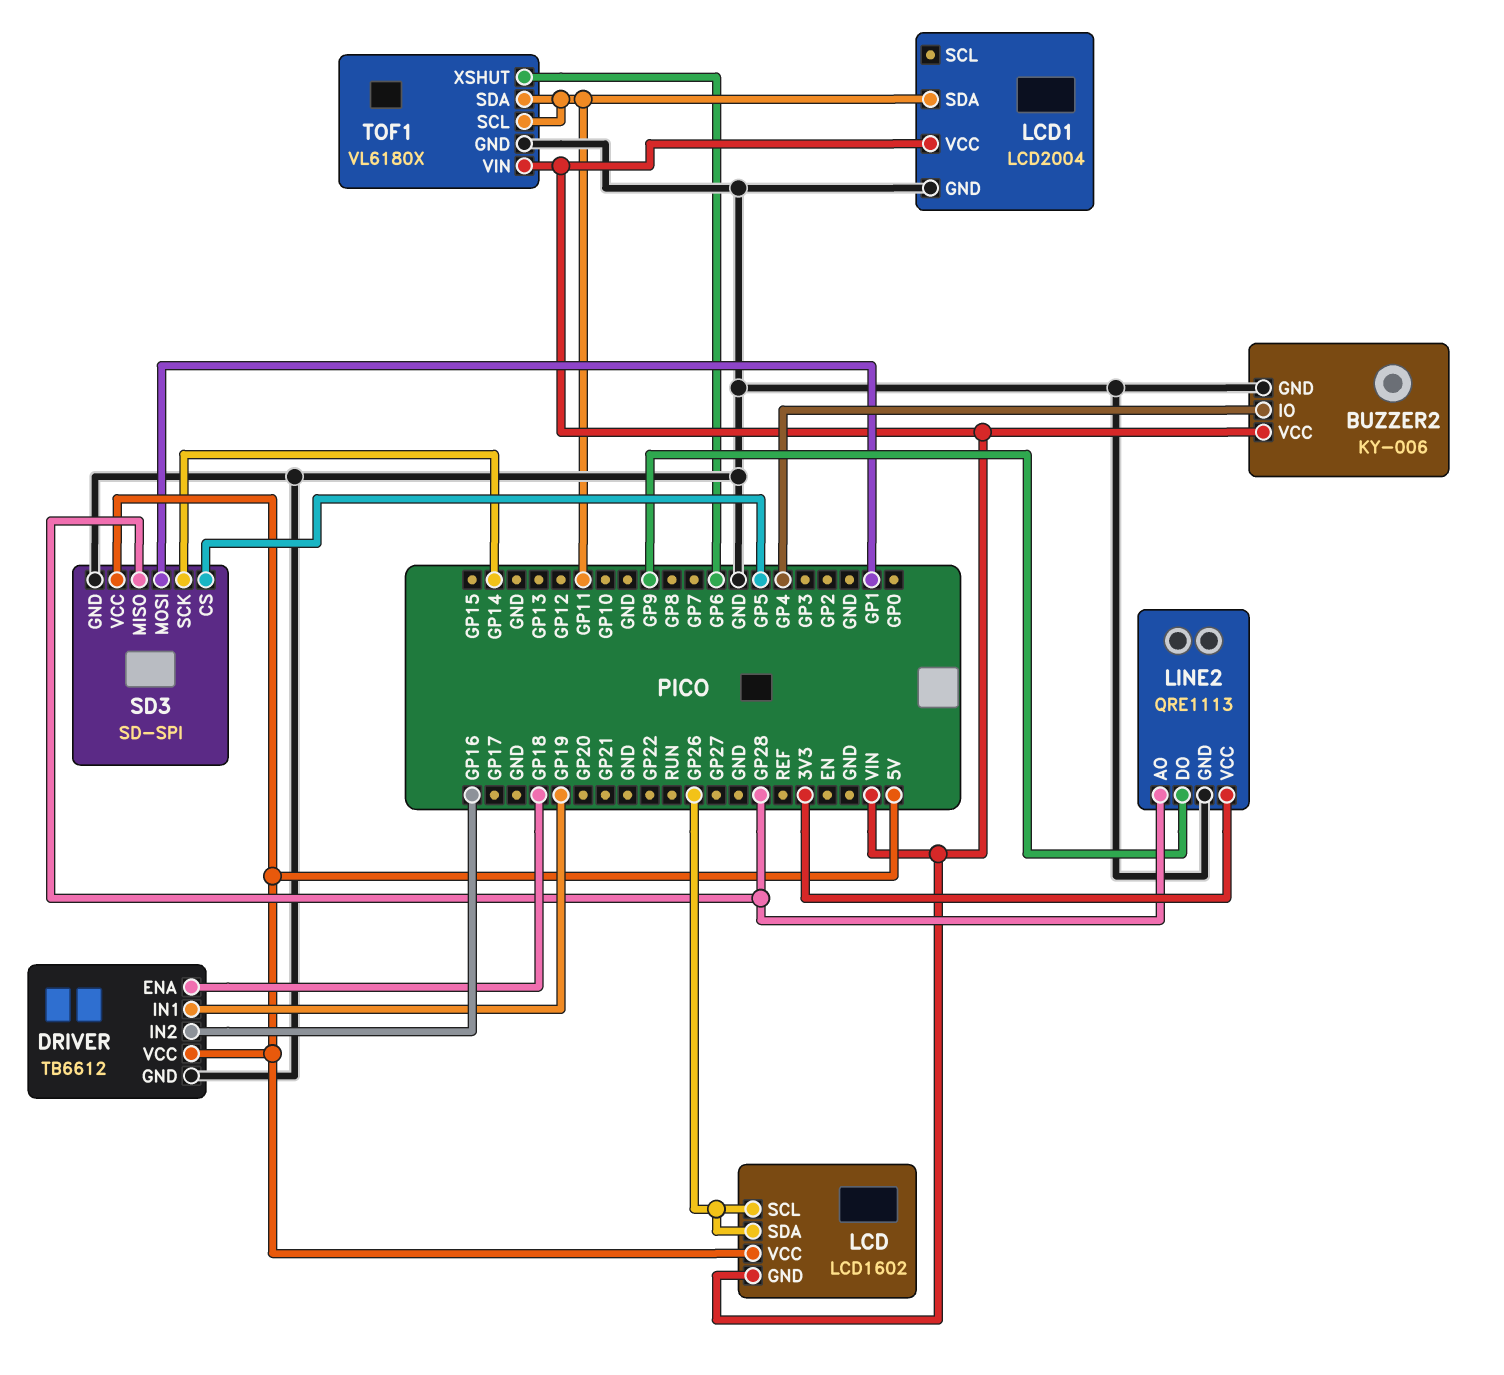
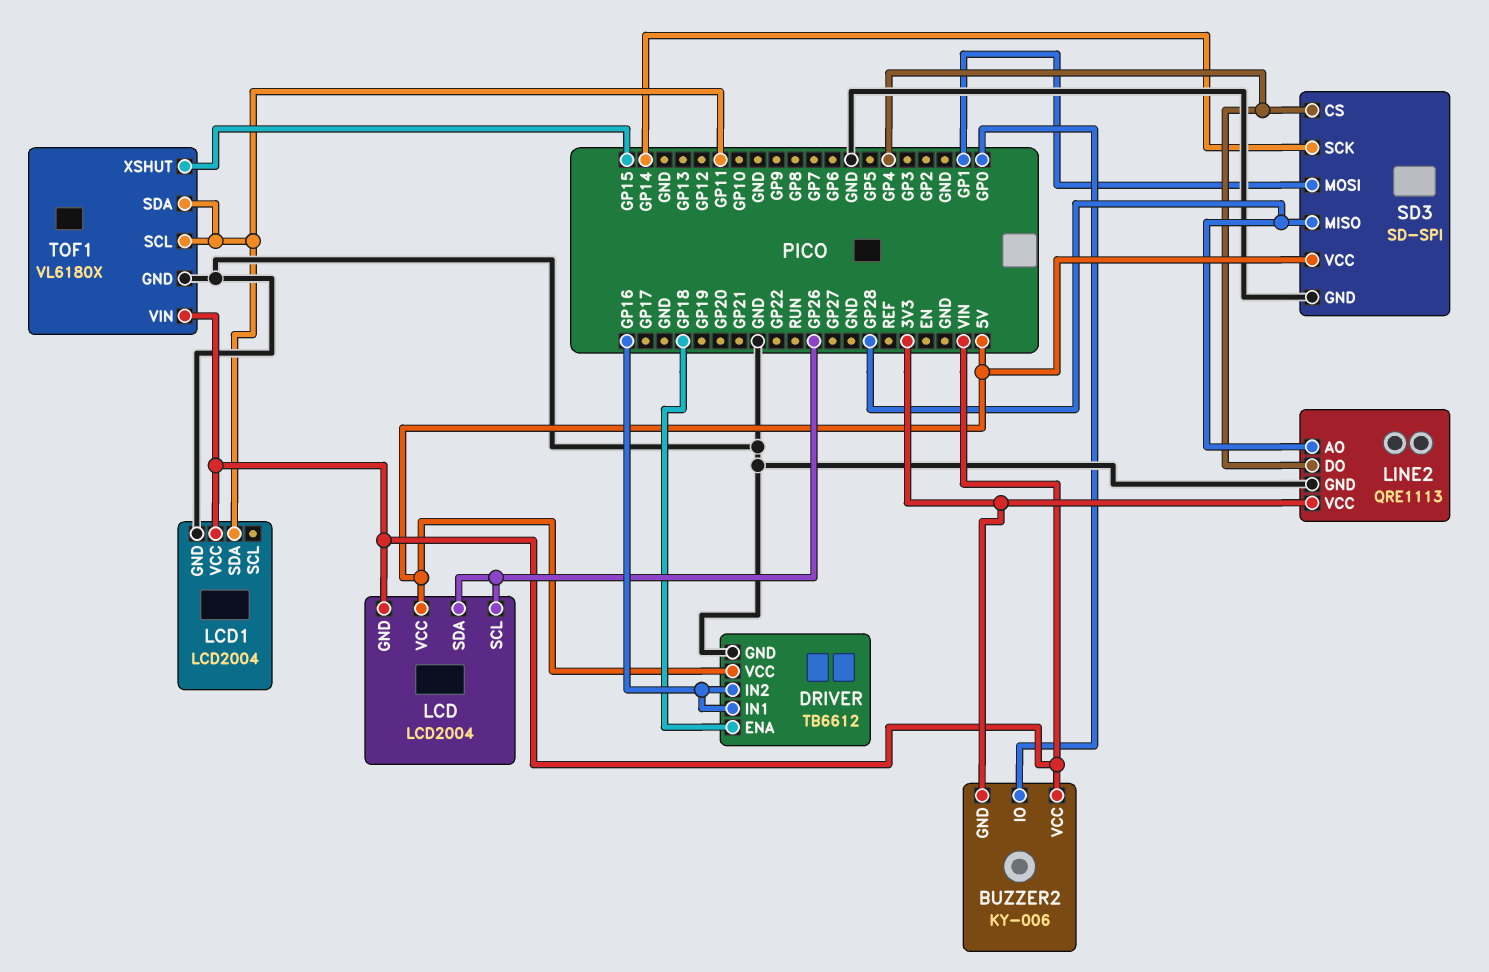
BUZZER2 pin GND: GND -> 3V3
BUZZER2 pin IO: GP4 -> GP0
DRIVER pin IN1: GP19 -> GP16
LCD: LCD1602 -> LCD2004
LINE2 pin DO: GP9 -> GP4
SD3 pin CS: GP5 -> GP4
TOF1 pin XSHUT: GP6 -> GP15

